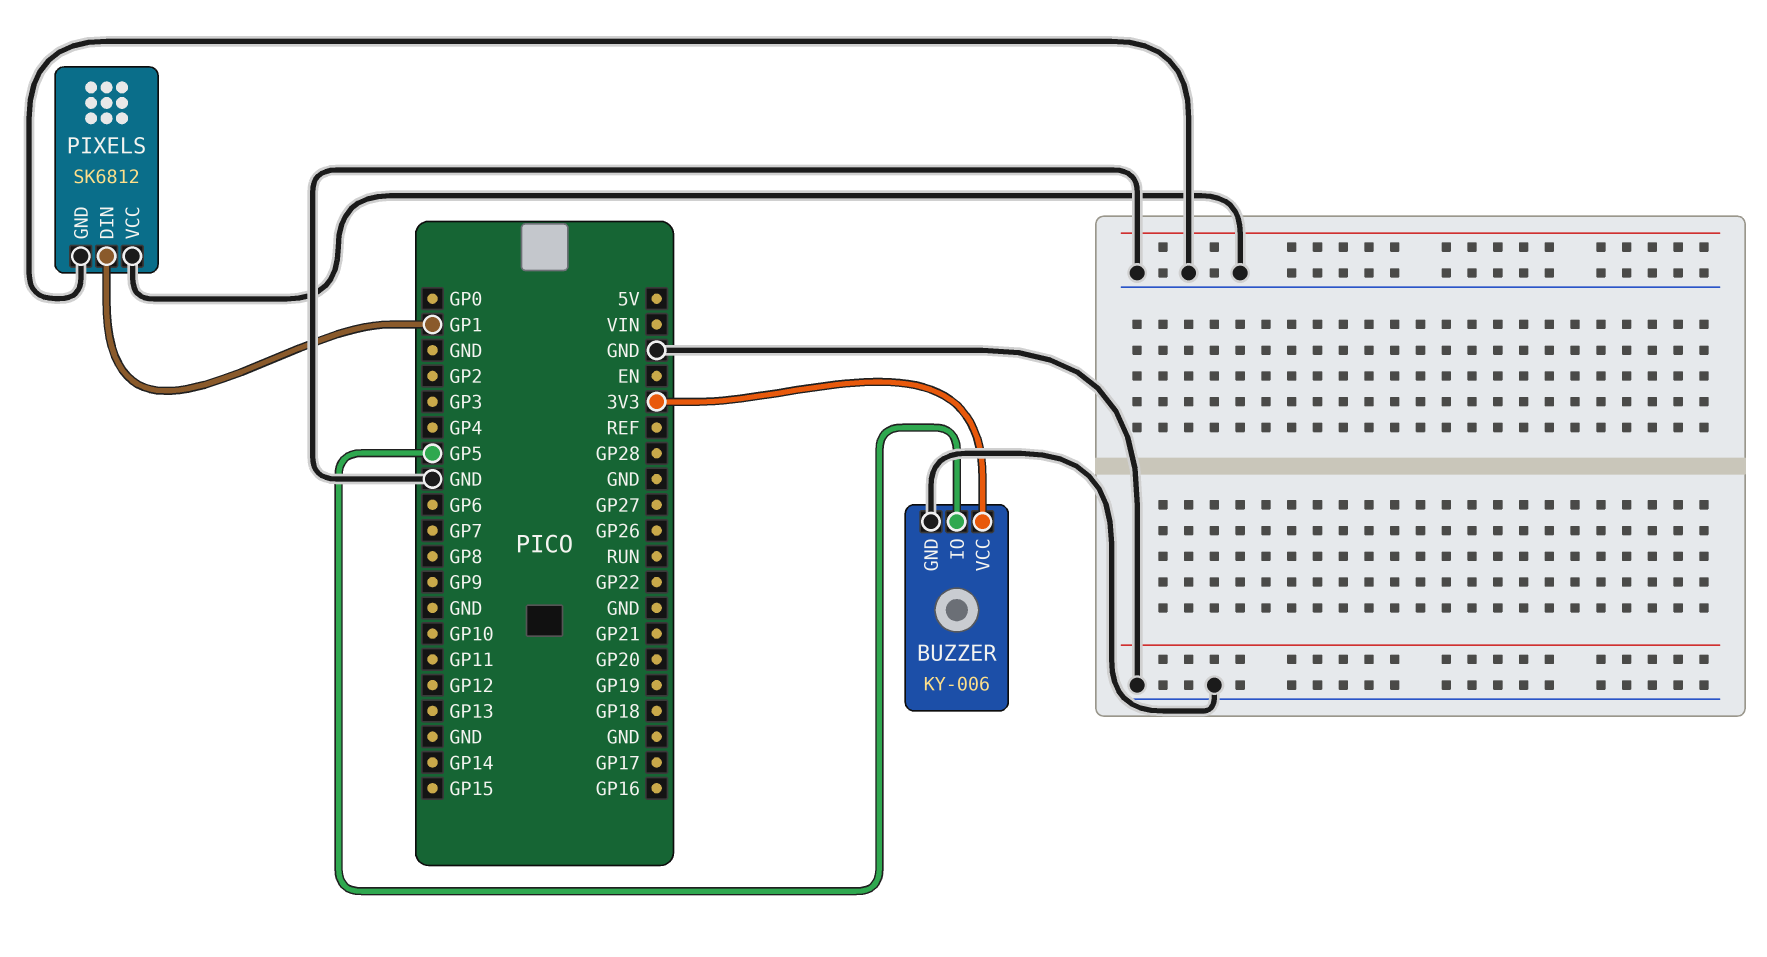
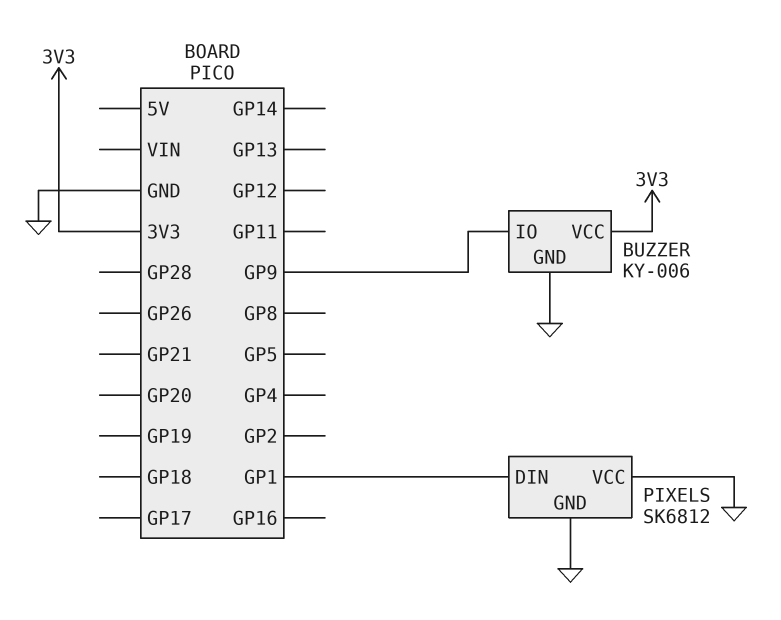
BUZZER pin IO: GP5 -> GP9

